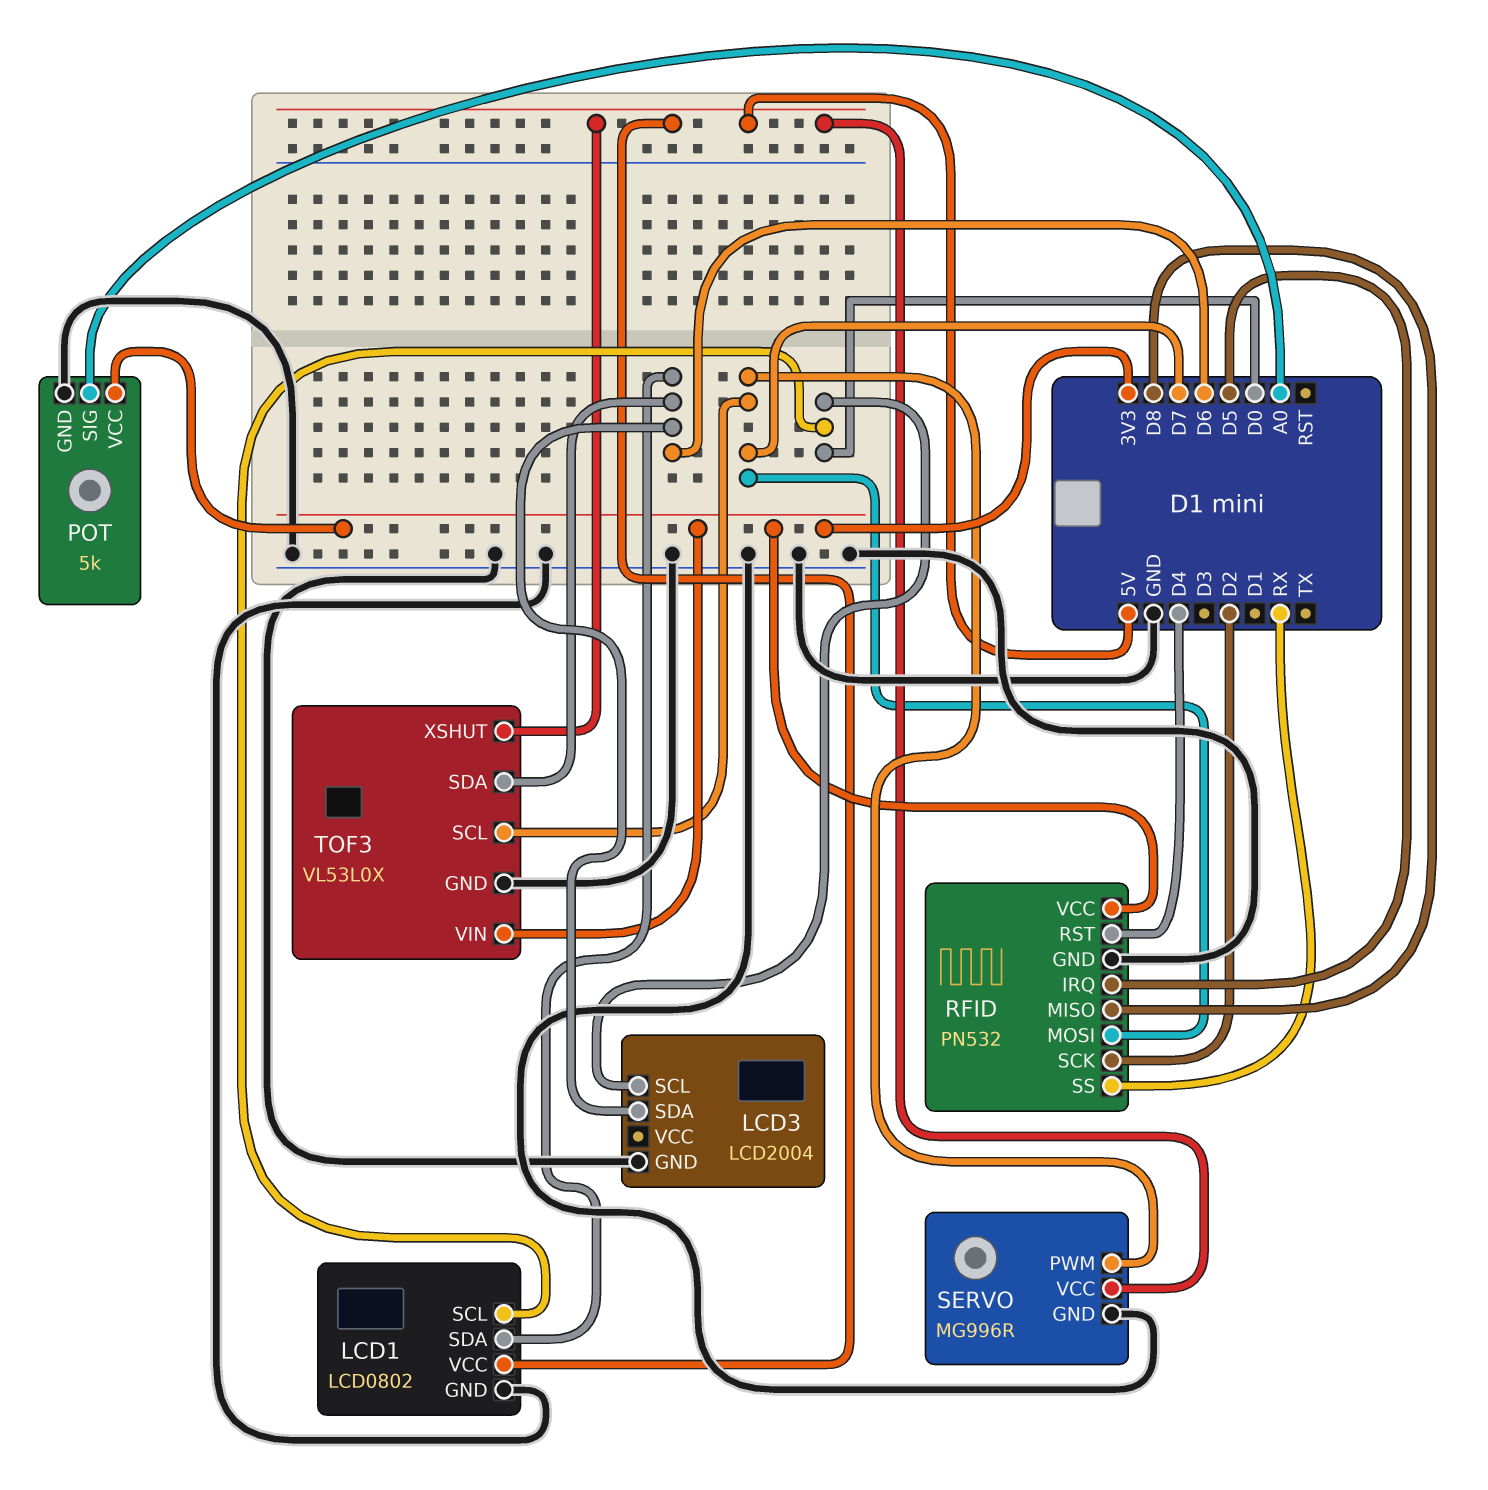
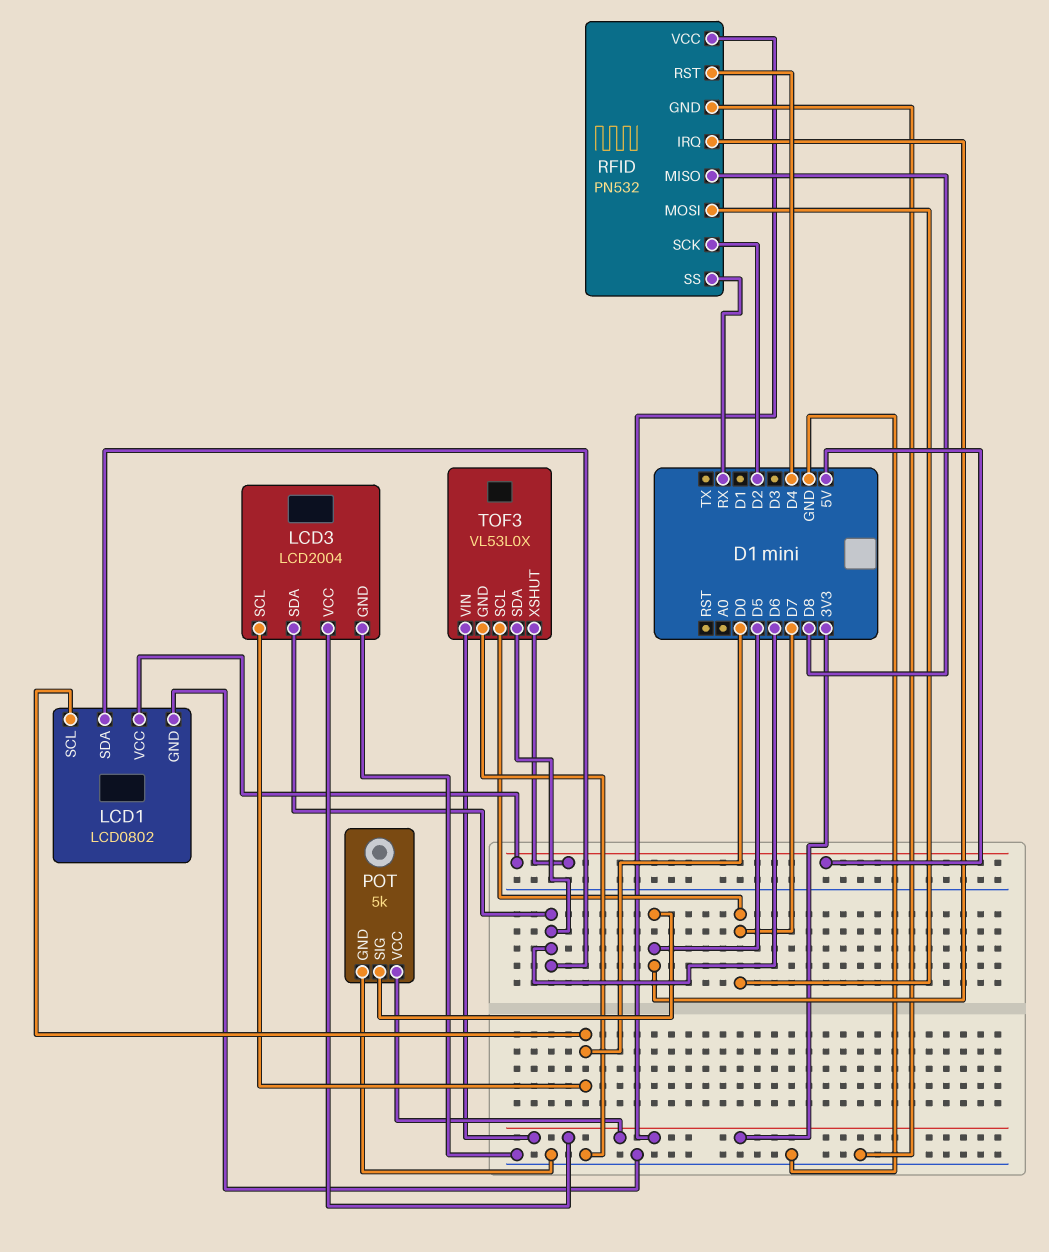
LCD3 pin VCC: none -> 3V3
POT pin SIG: A0 -> D5
SERVO: MG996R -> none
SERVO pin GND: GND -> none
SERVO pin PWM: D7 -> none
SERVO pin VCC: 5V -> none

